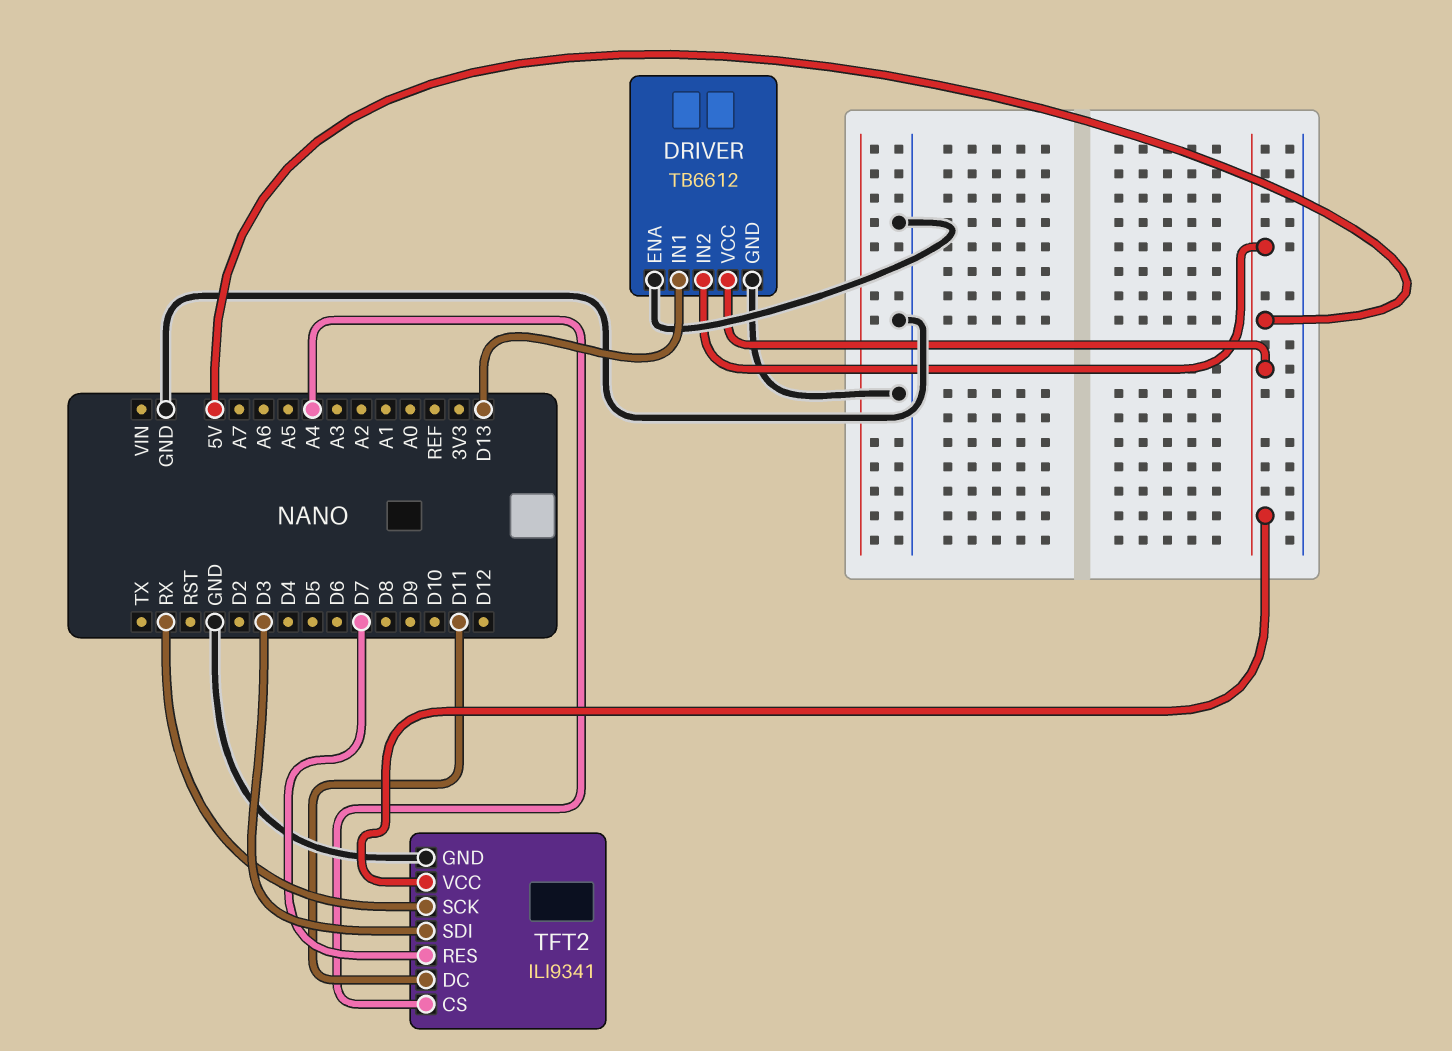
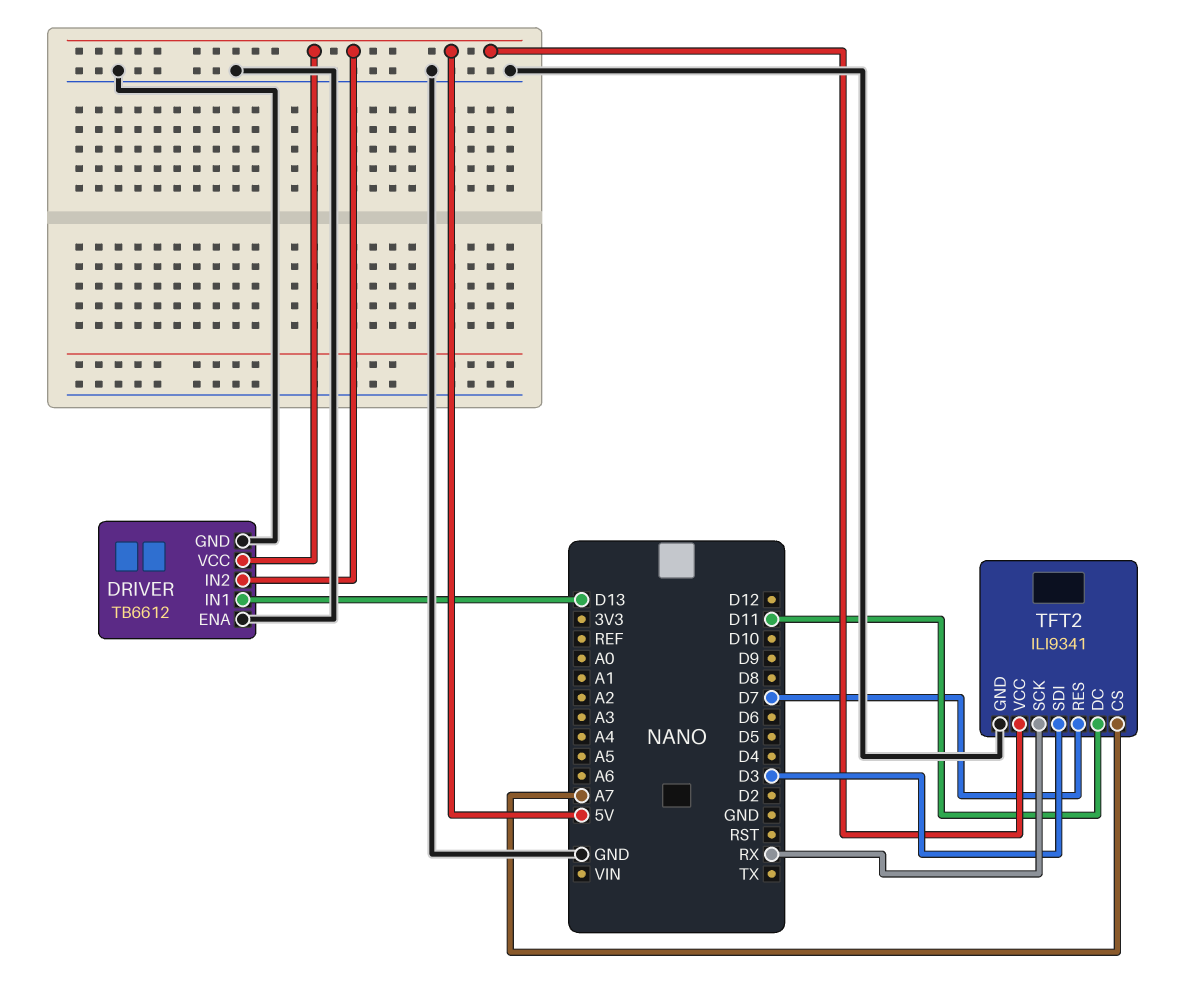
TFT2 pin CS: A4 -> A7

